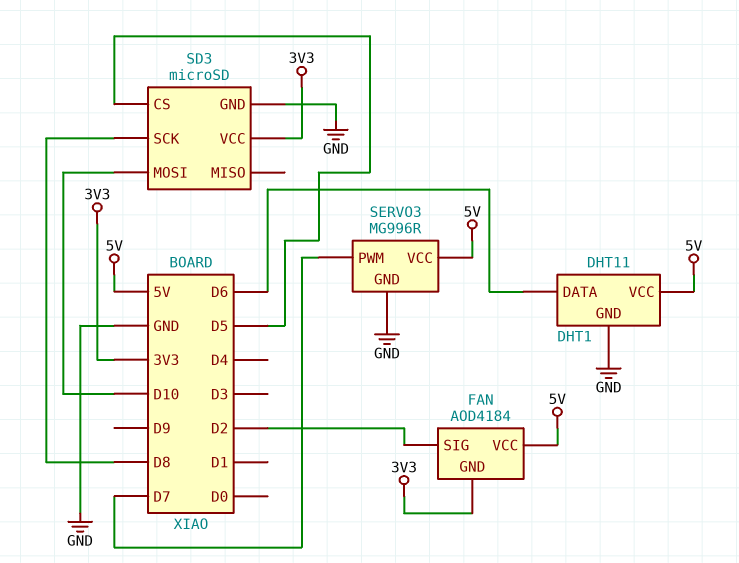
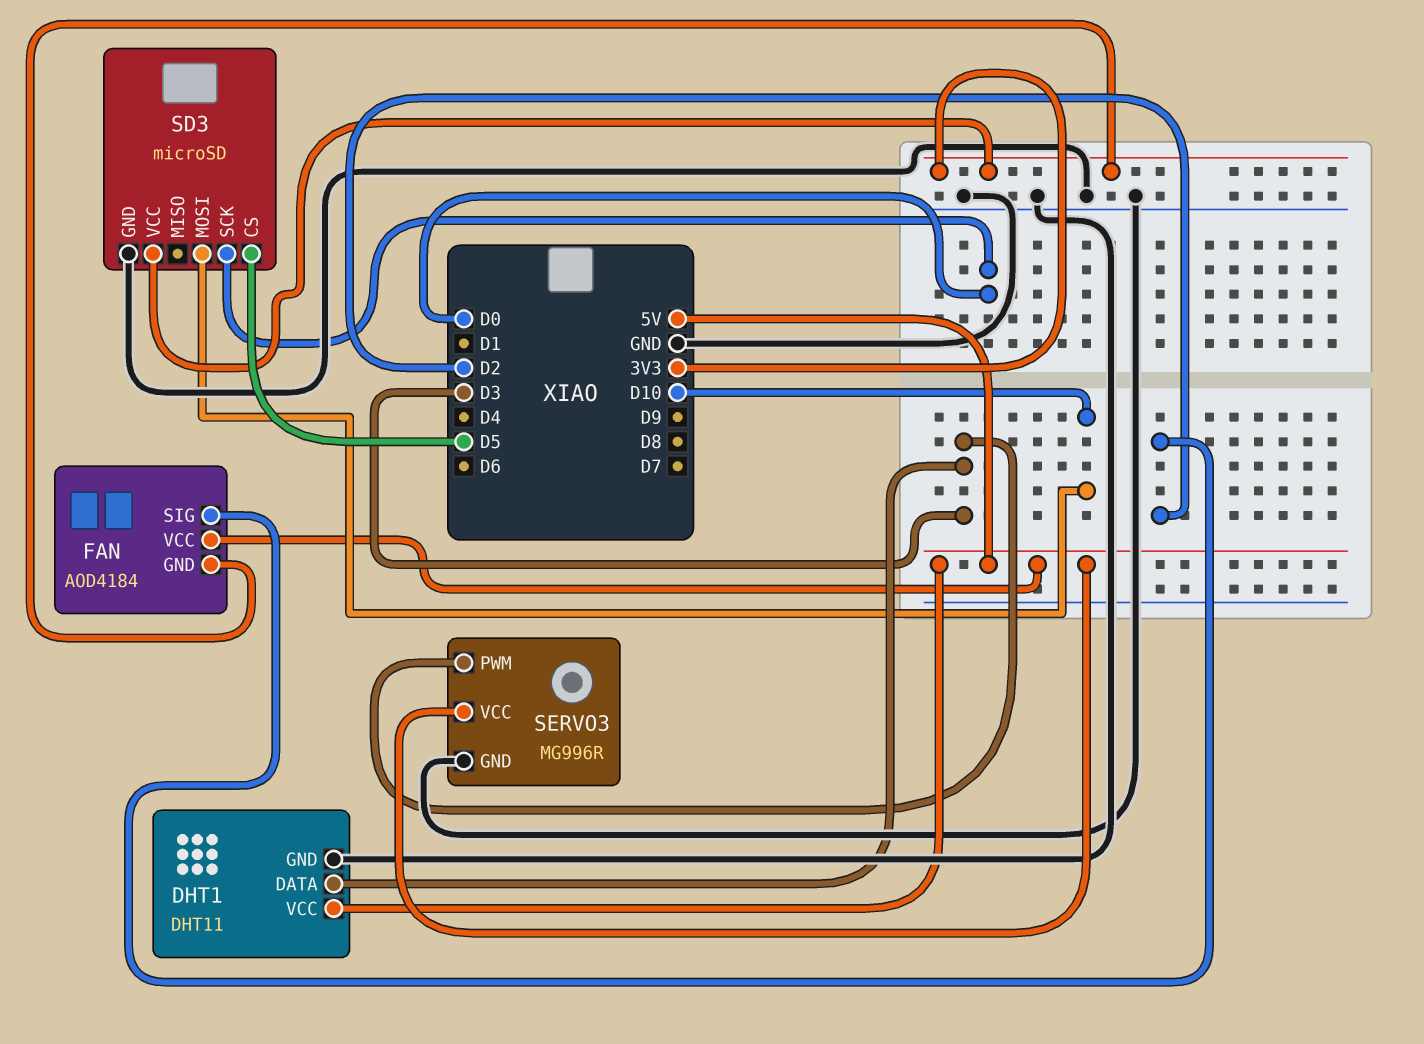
DHT1 pin DATA: D6 -> D3
SD3 pin SCK: D8 -> D0
SERVO3 pin PWM: D7 -> D3

